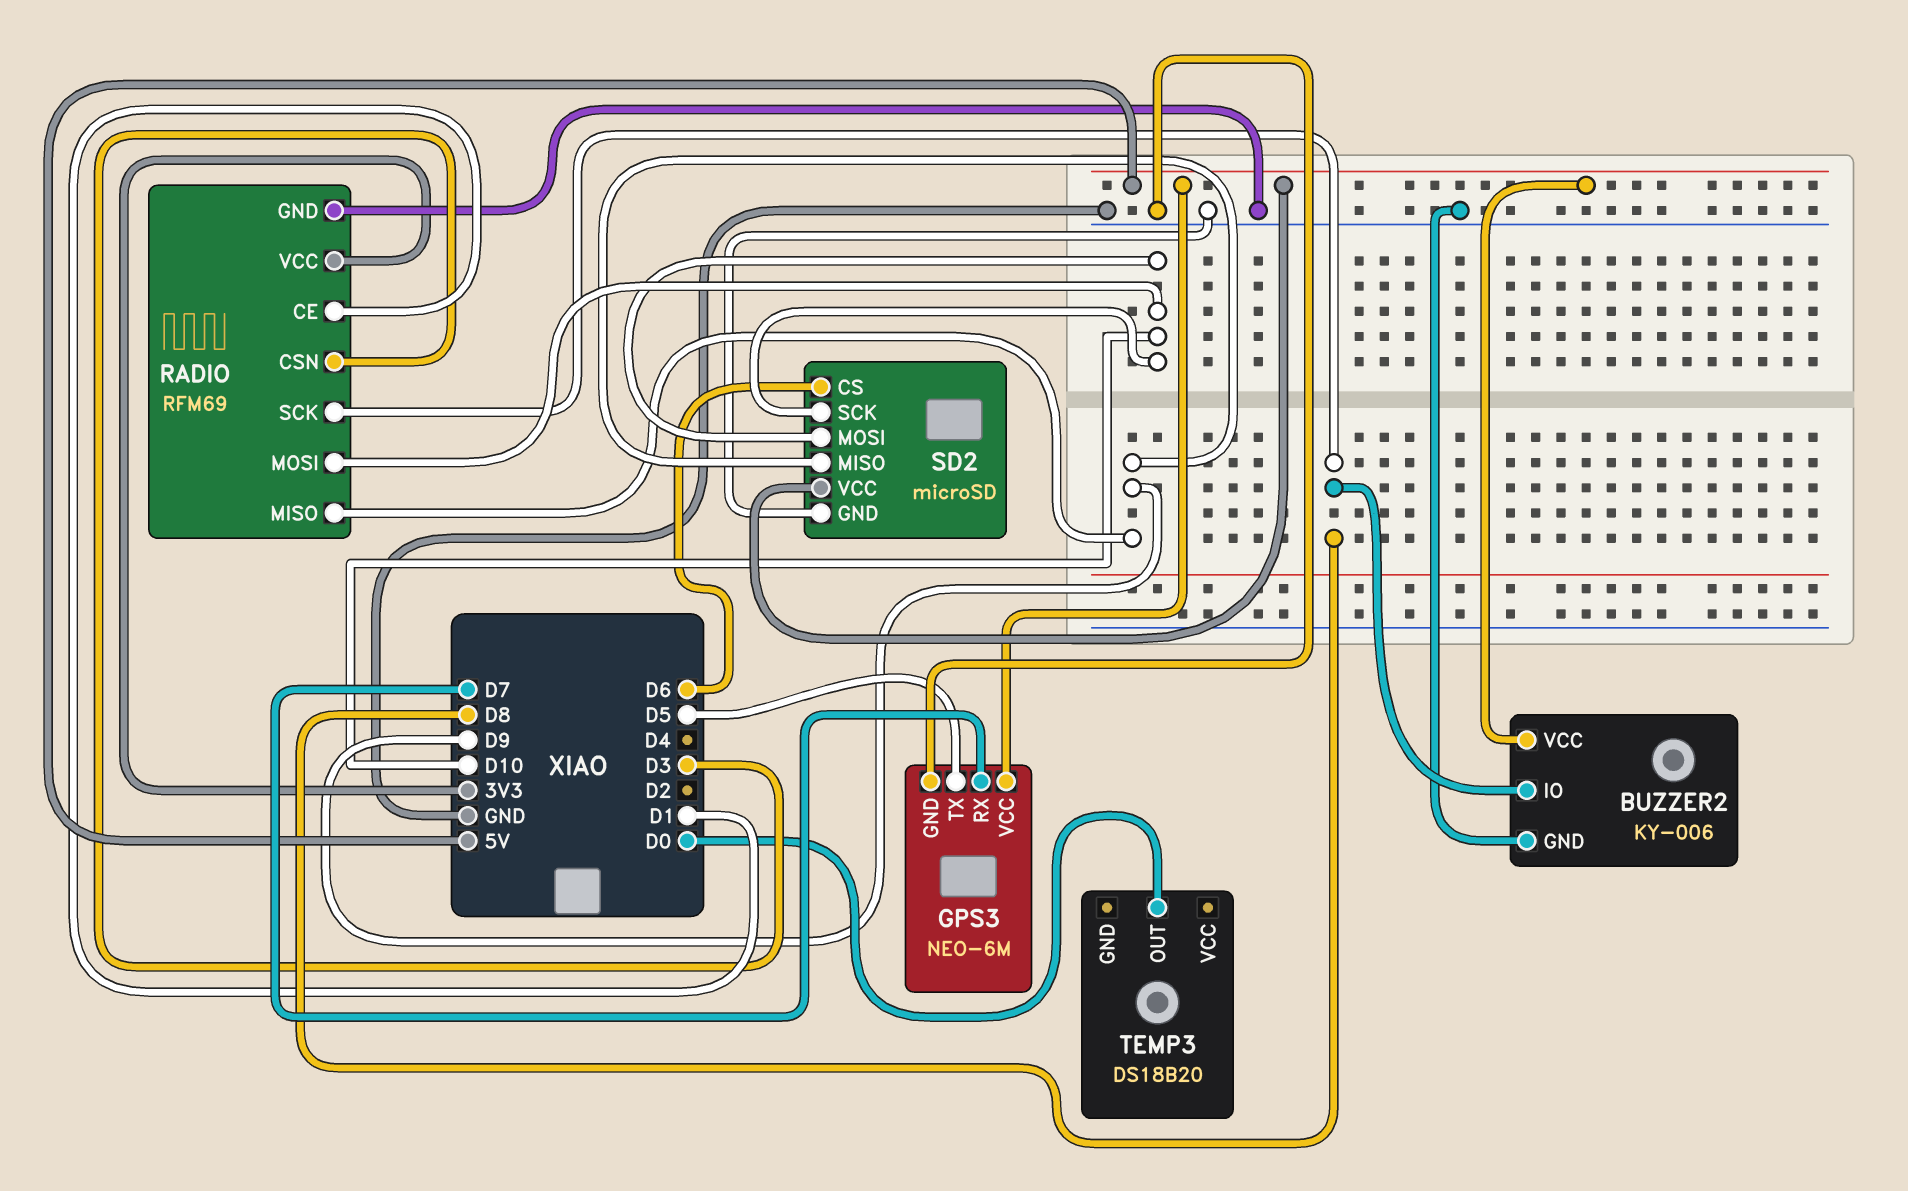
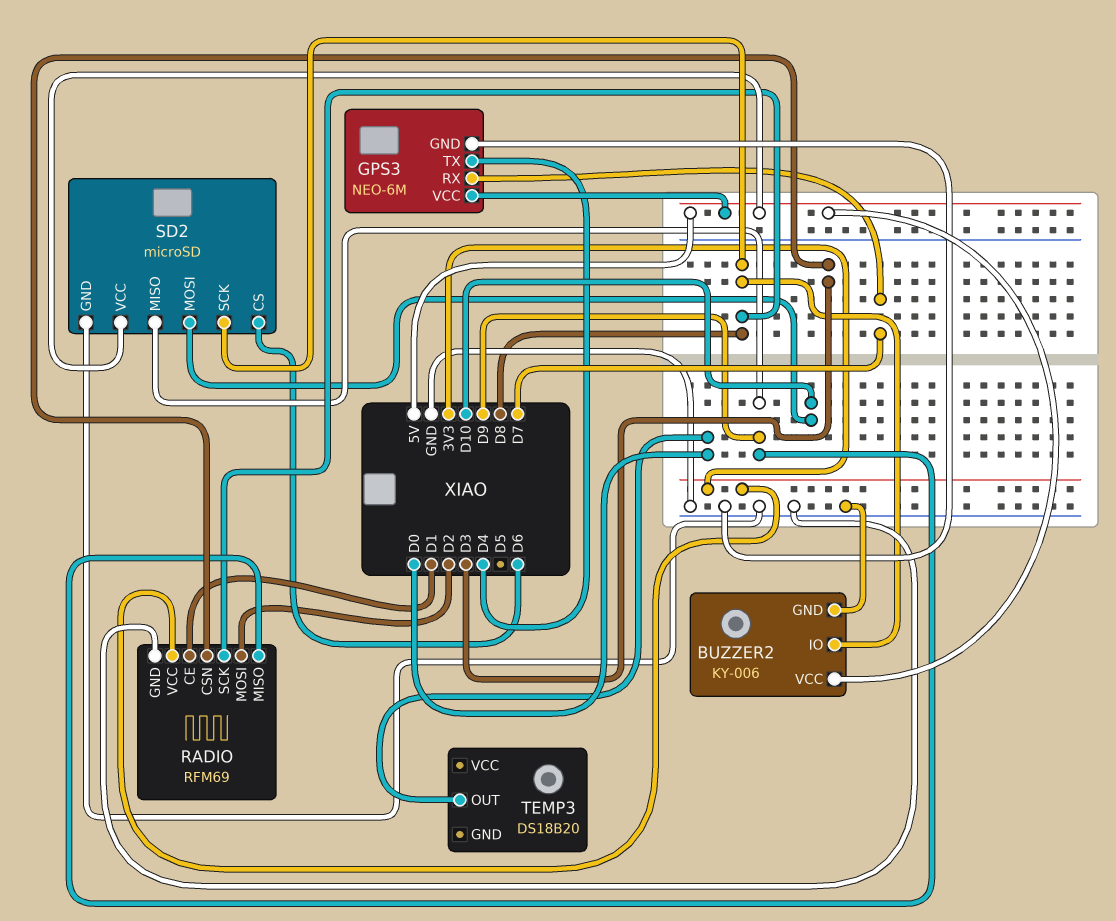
GPS3 pin TX: D5 -> D4
RADIO pin MOSI: D10 -> D2
SD2 pin SCK: D10 -> D8

